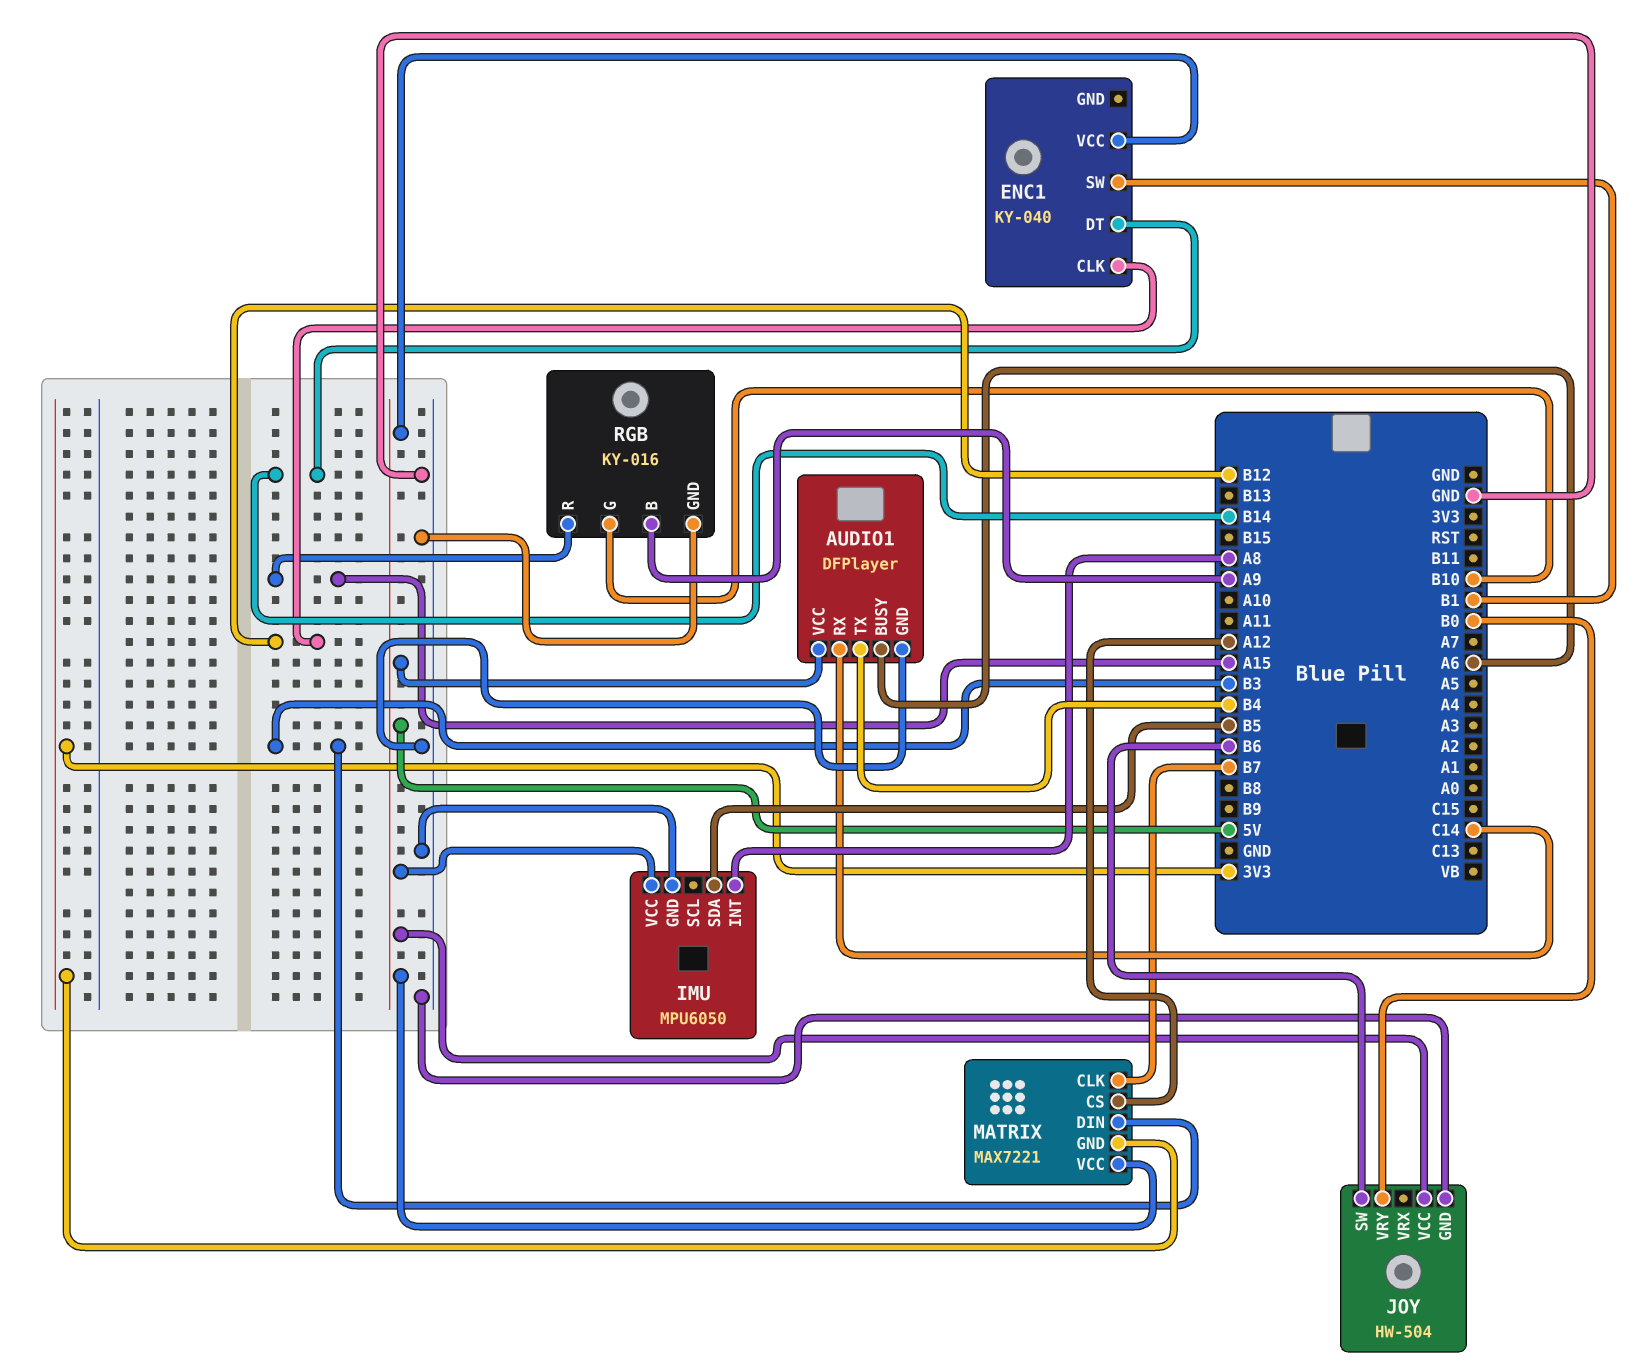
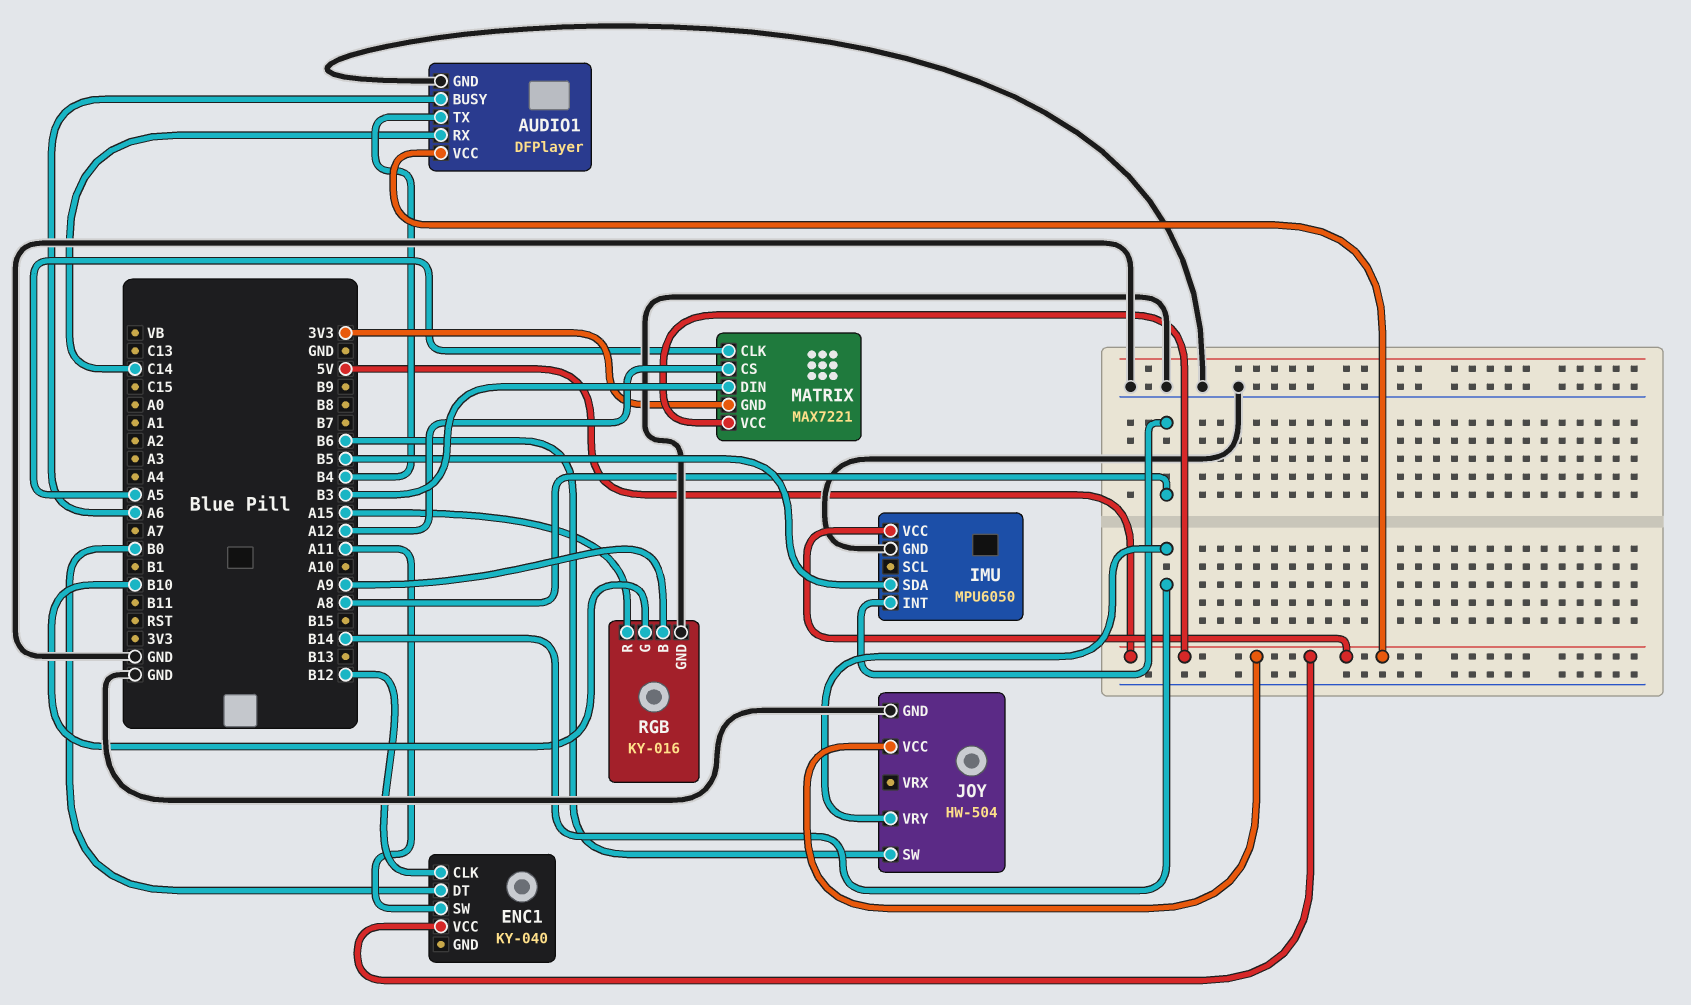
ENC1 pin DT: B14 -> B0
ENC1 pin SW: B1 -> A11
JOY pin VRY: B0 -> B14
MATRIX pin CLK: B7 -> A5

